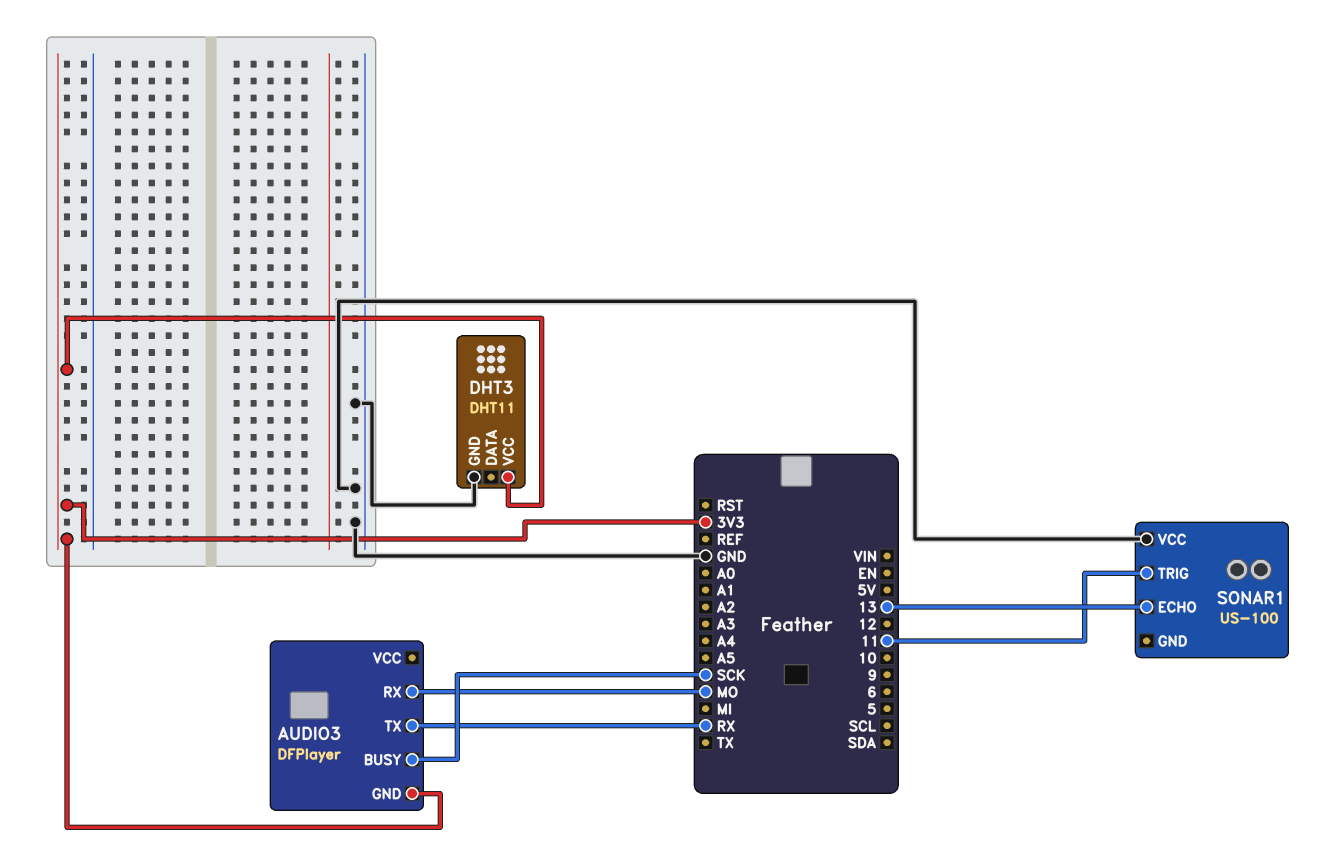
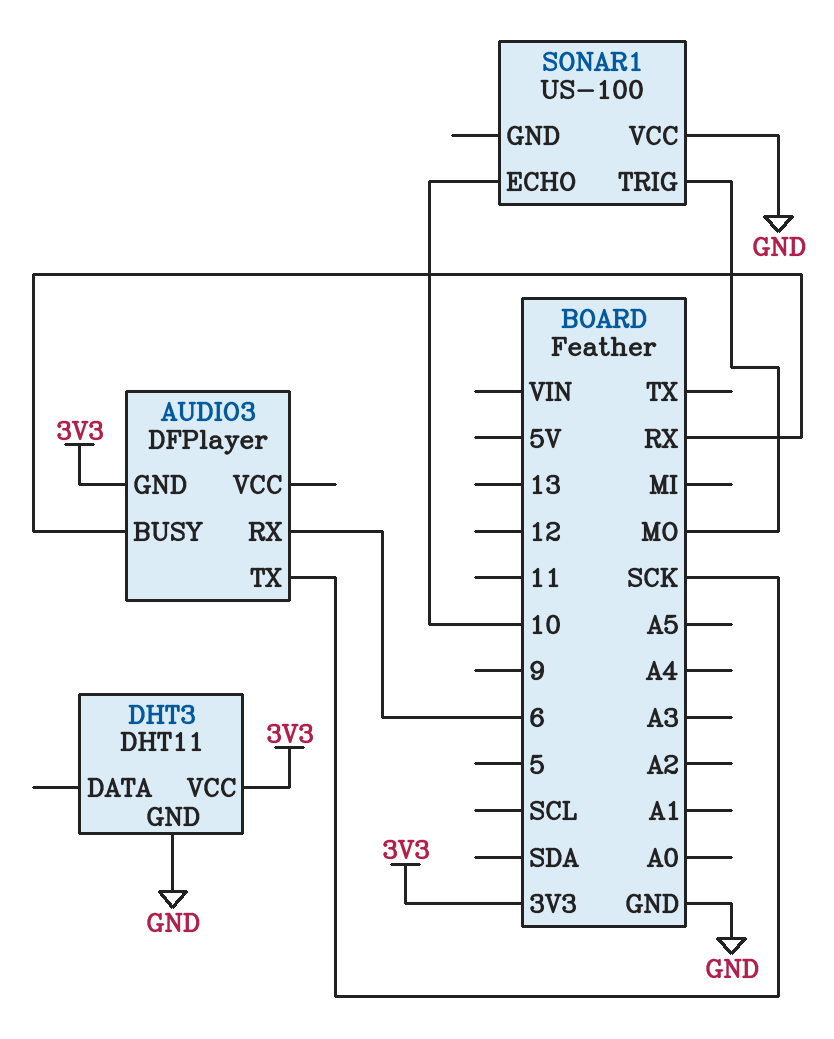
AUDIO3 pin BUSY: SCK -> RX
AUDIO3 pin RX: MO -> 6
AUDIO3 pin TX: RX -> SCK
SONAR1 pin ECHO: 13 -> 10
SONAR1 pin TRIG: 11 -> MO

